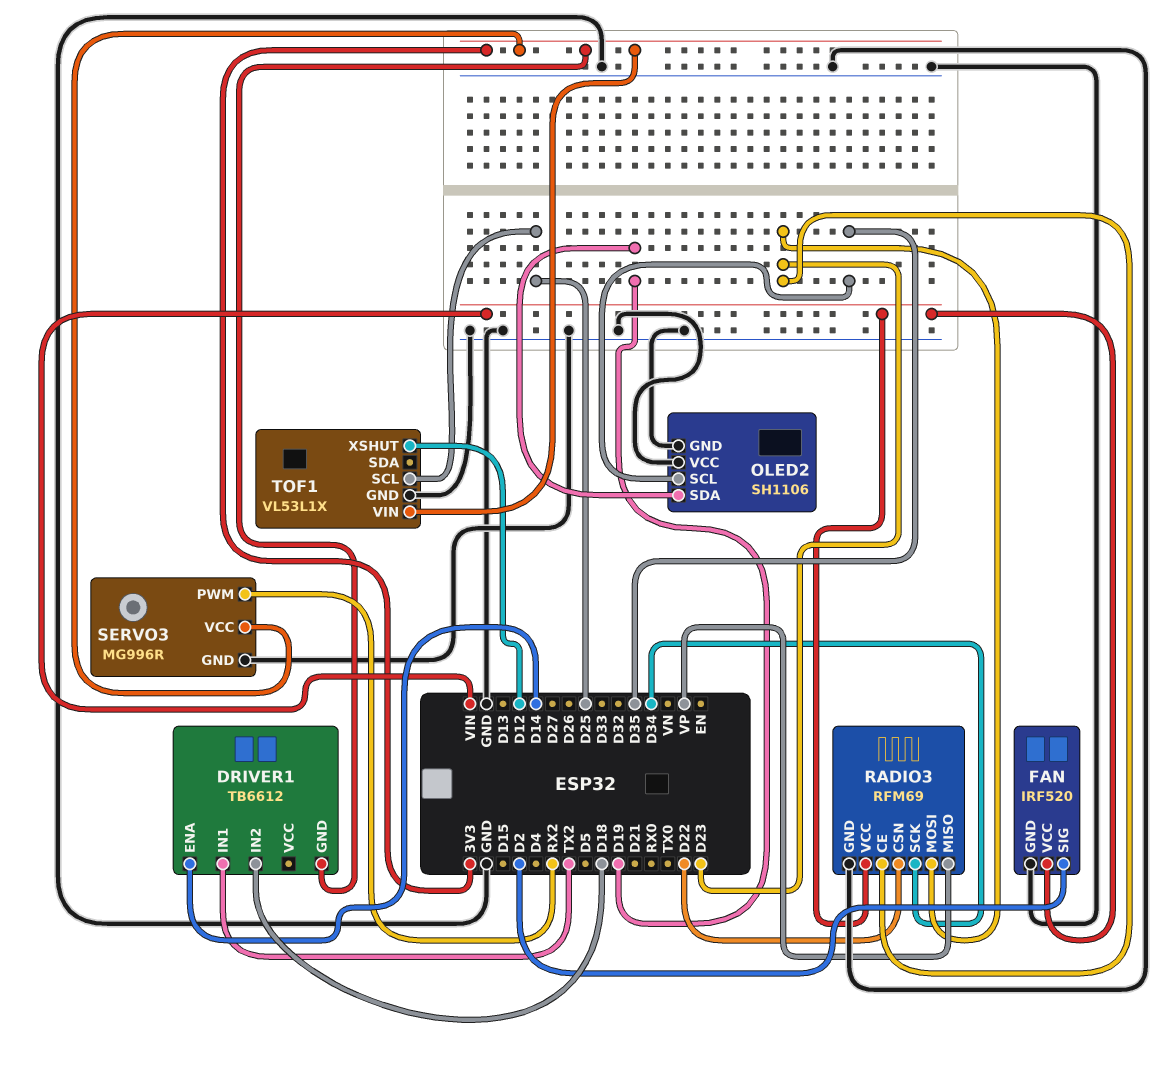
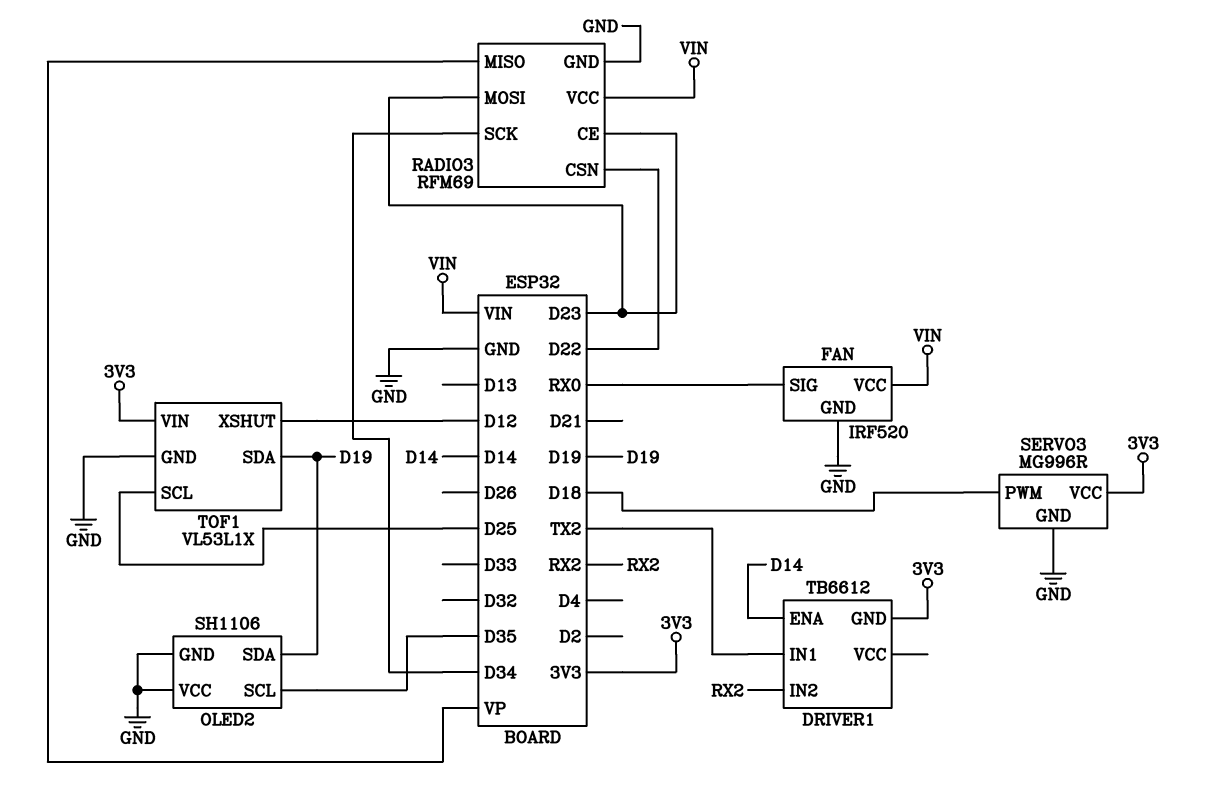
DRIVER1 pin IN2: D18 -> RX2
FAN pin SIG: D2 -> RX0
SERVO3 pin PWM: RX2 -> D18
TOF1 pin SDA: none -> D19

